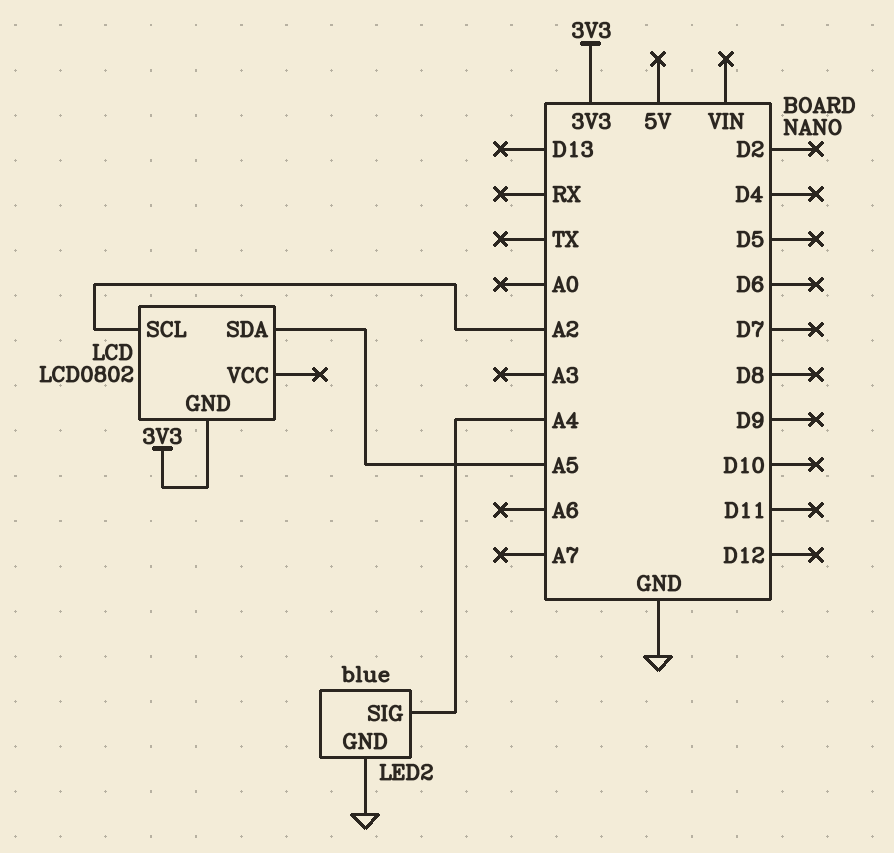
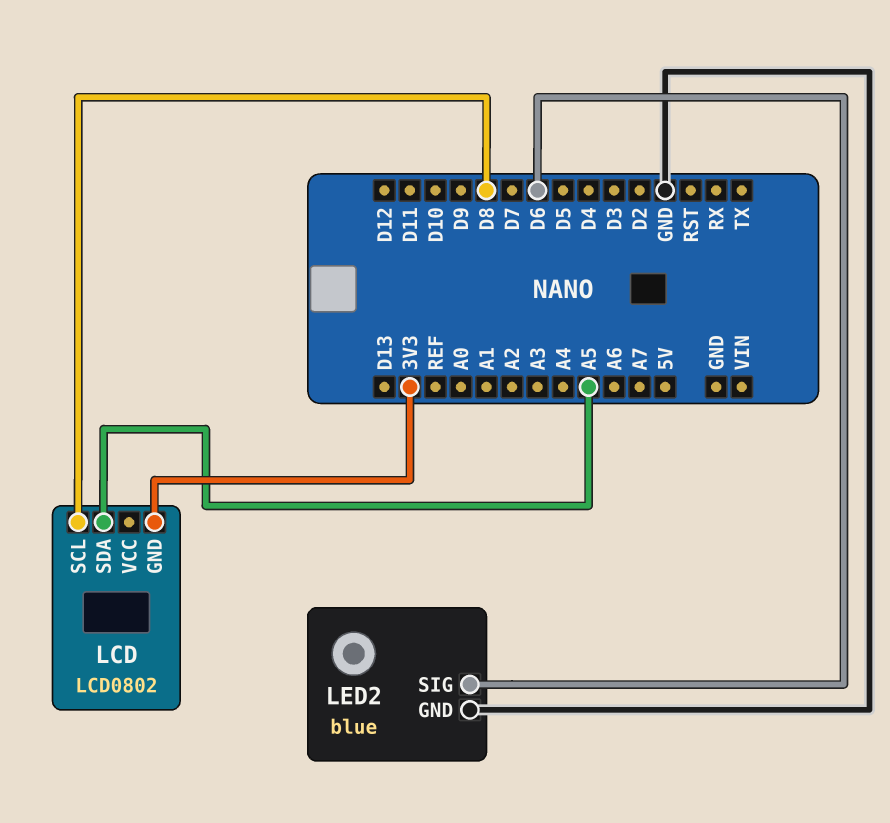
LCD pin SCL: A2 -> D8
LED2 pin SIG: A4 -> D6

